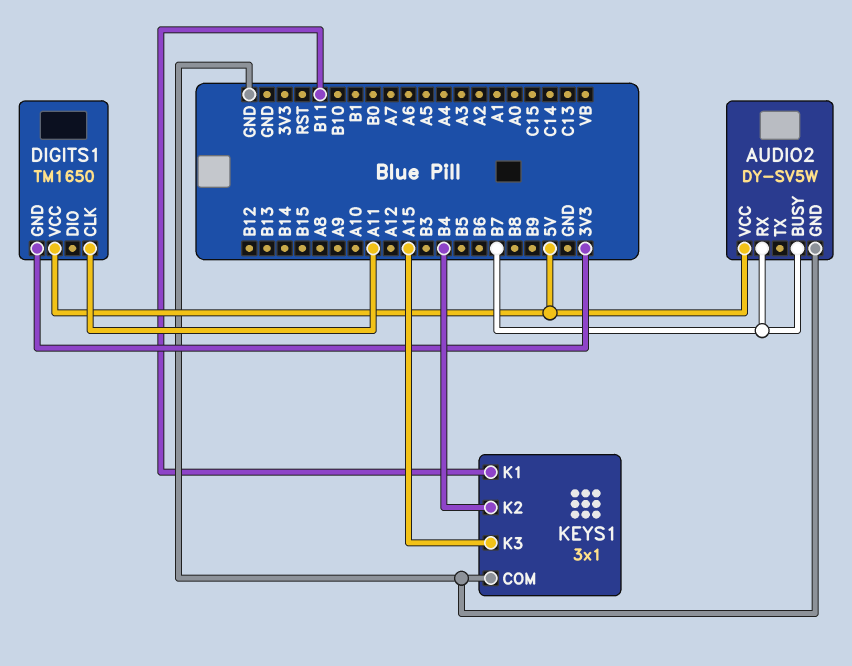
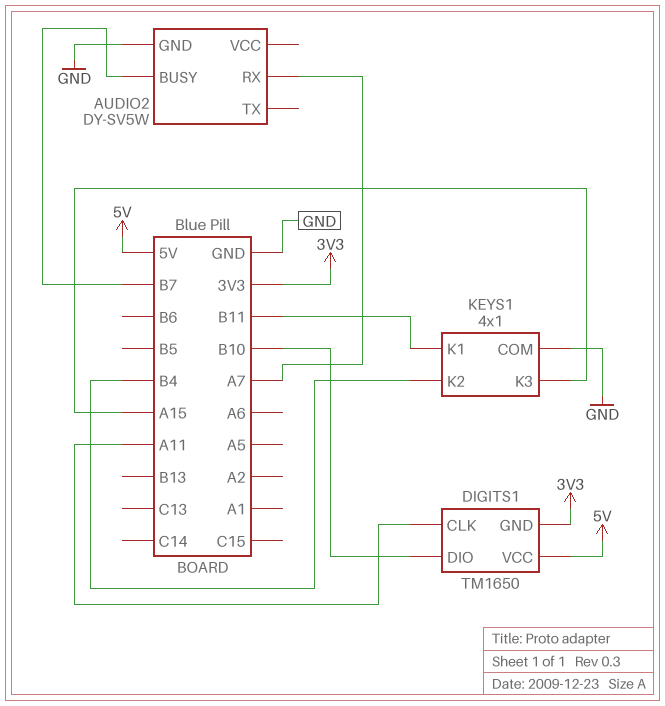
AUDIO2 pin RX: B7 -> A7
AUDIO2 pin VCC: 5V -> none
DIGITS1 pin DIO: none -> B10
KEYS1: 3x1 -> 4x1

